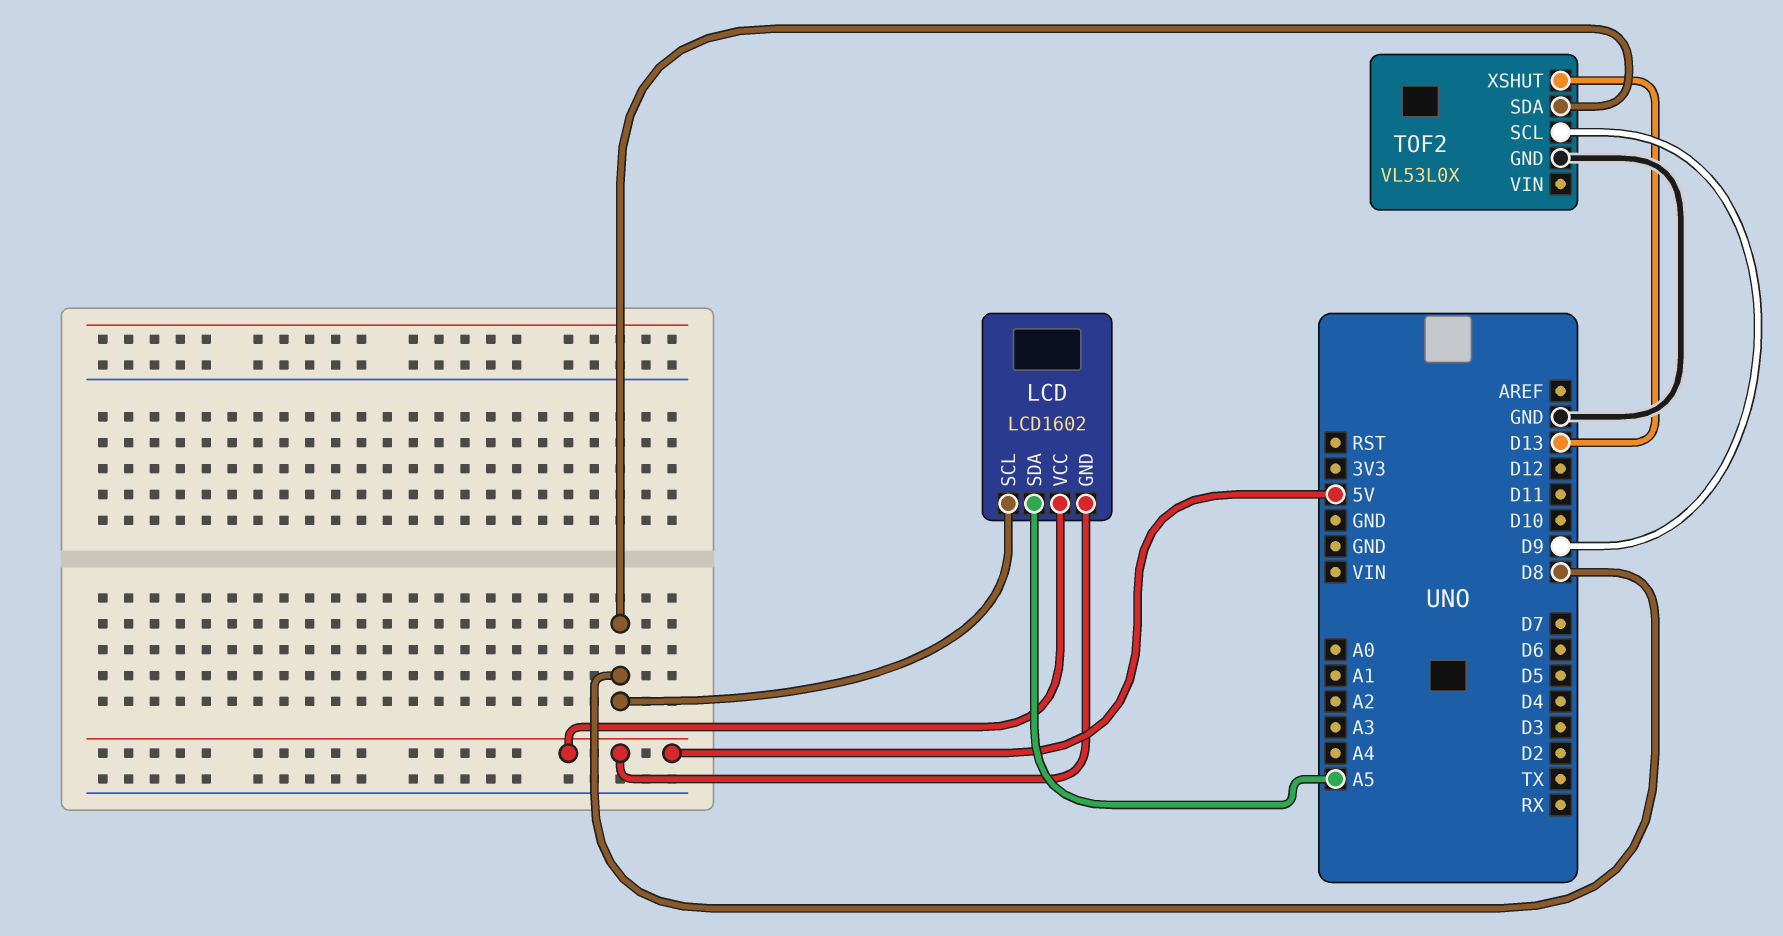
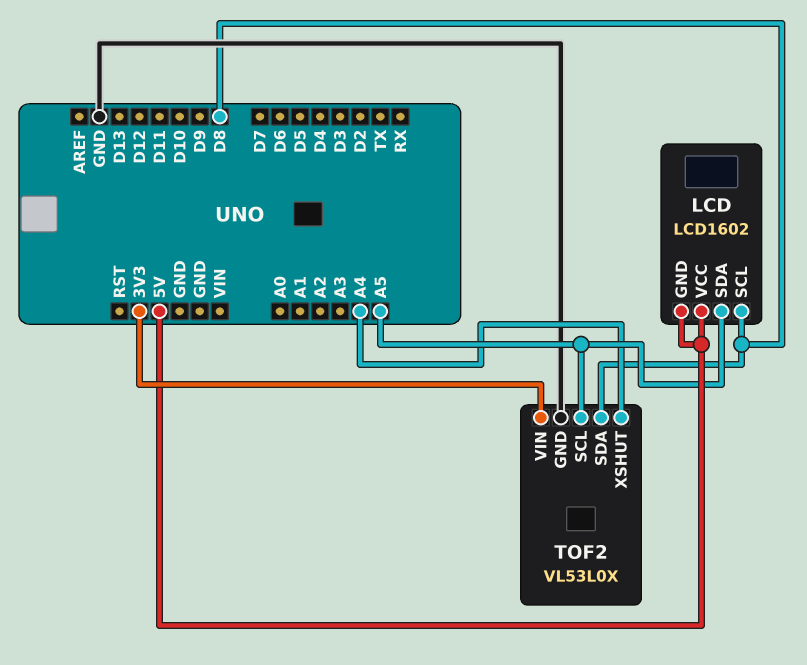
TOF2 pin SCL: D9 -> A5
TOF2 pin VIN: none -> 3V3
TOF2 pin XSHUT: D13 -> A4

